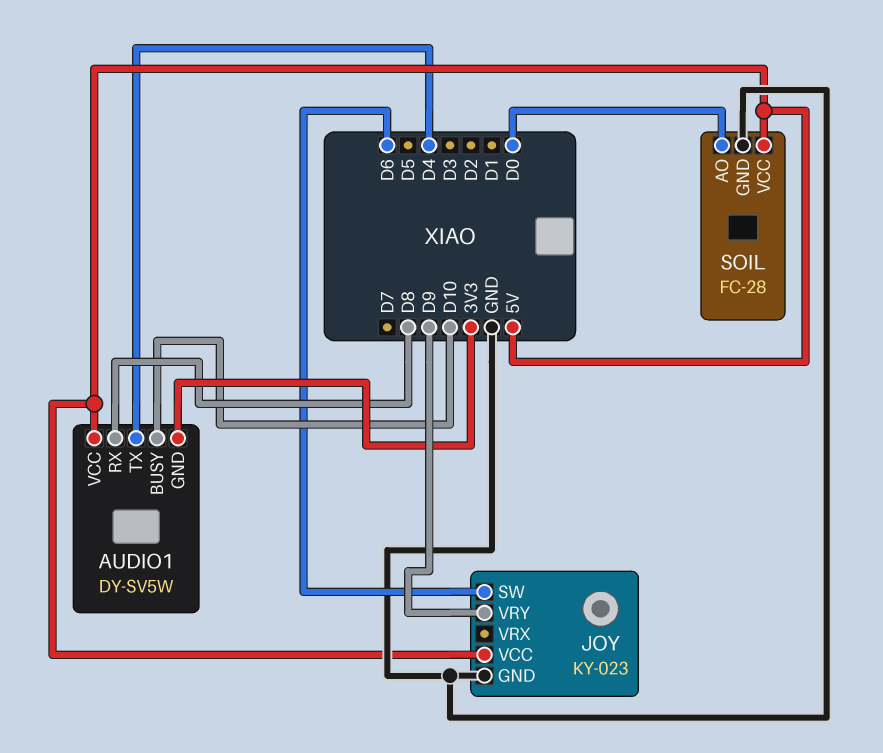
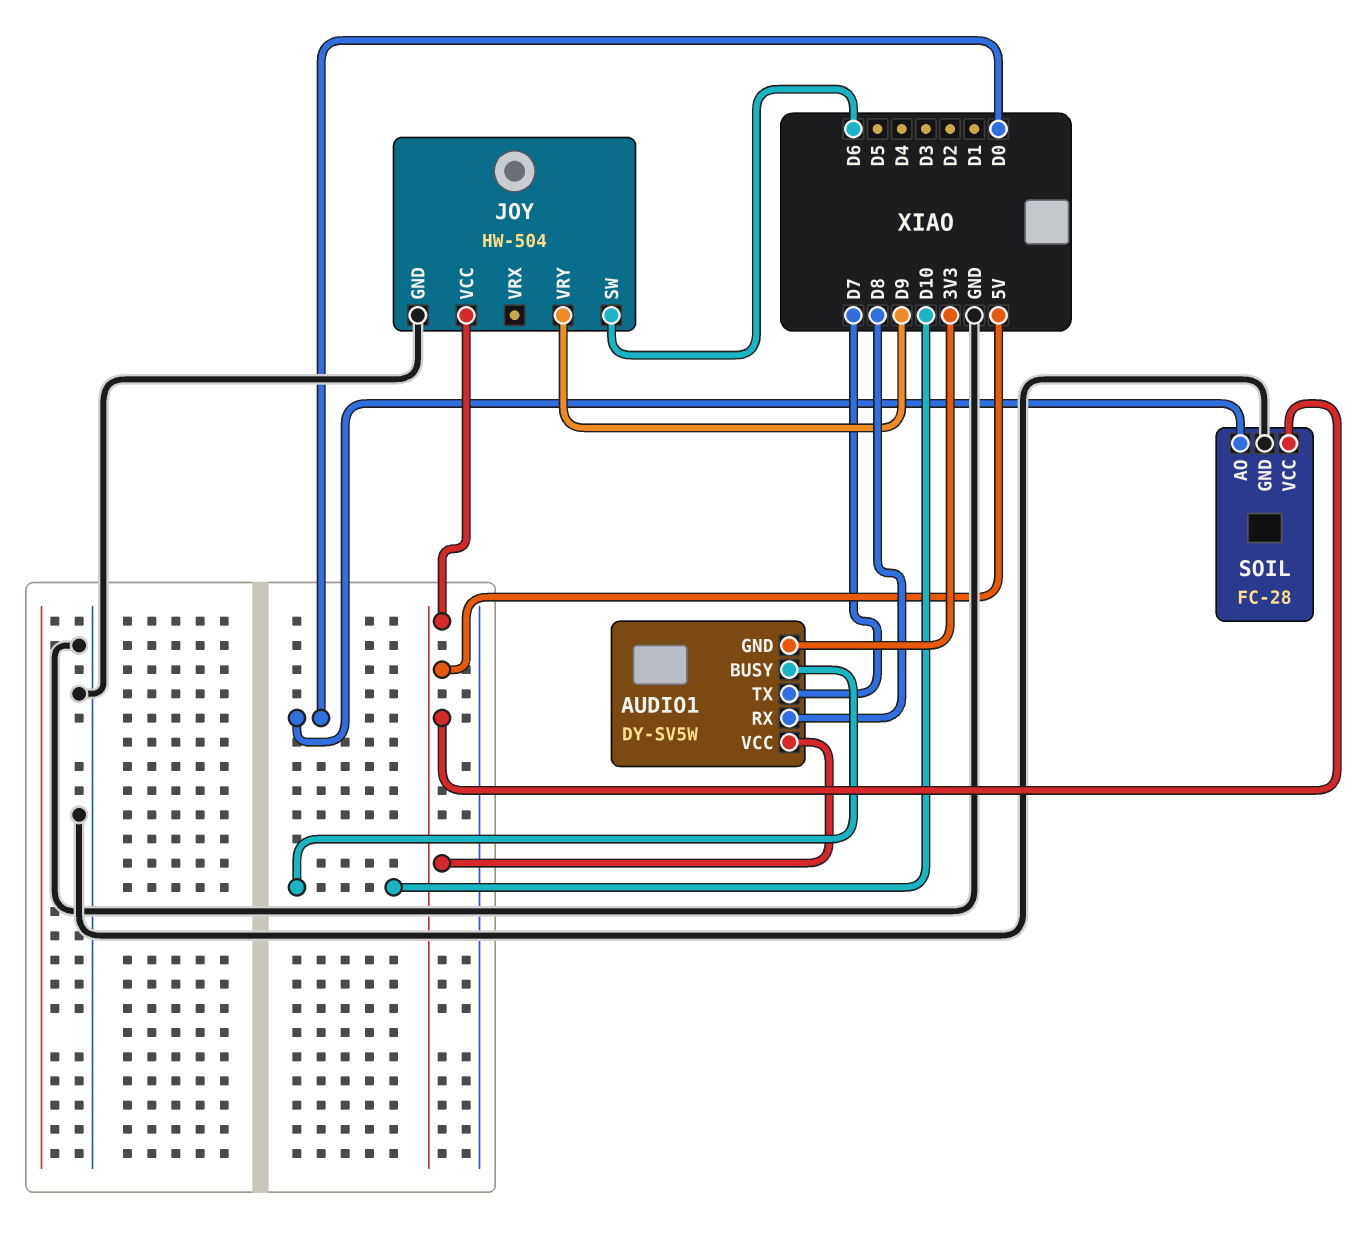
AUDIO1 pin TX: D4 -> D7
JOY: KY-023 -> HW-504

